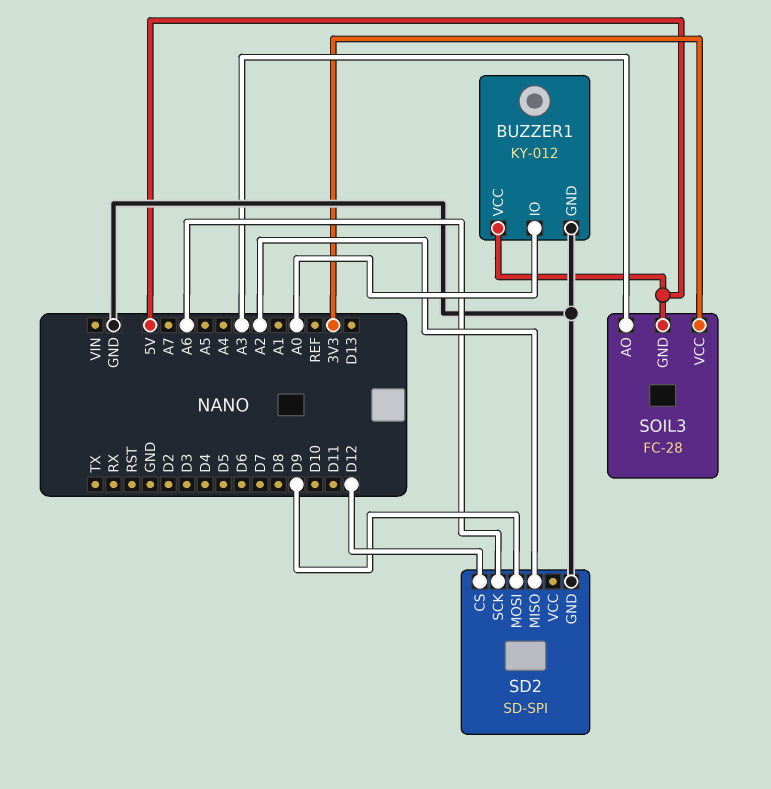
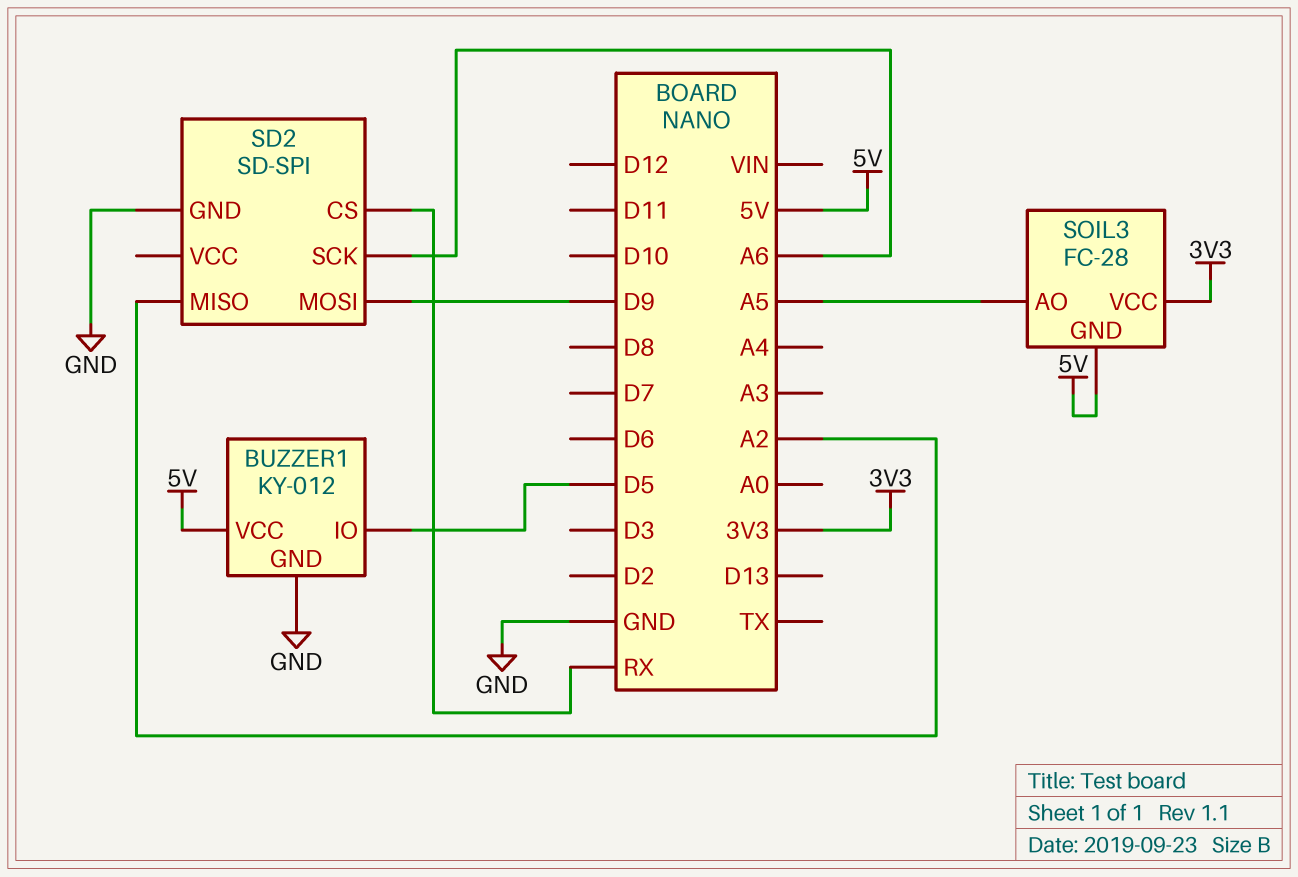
BUZZER1 pin IO: A0 -> D5
SD2 pin CS: D12 -> RX
SOIL3 pin AO: A3 -> A5

